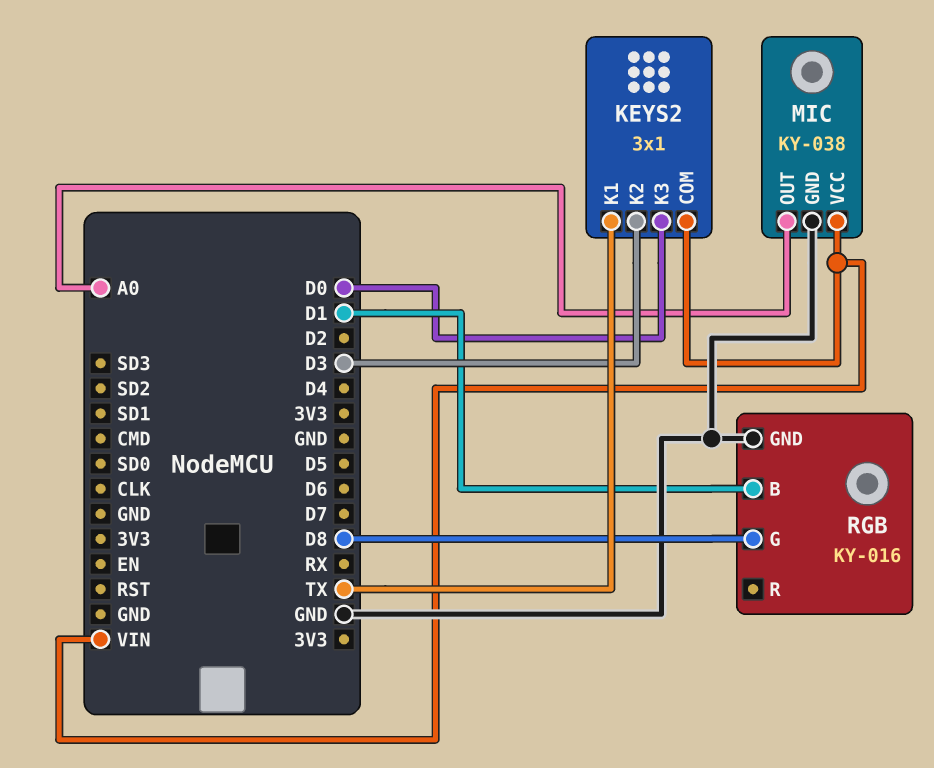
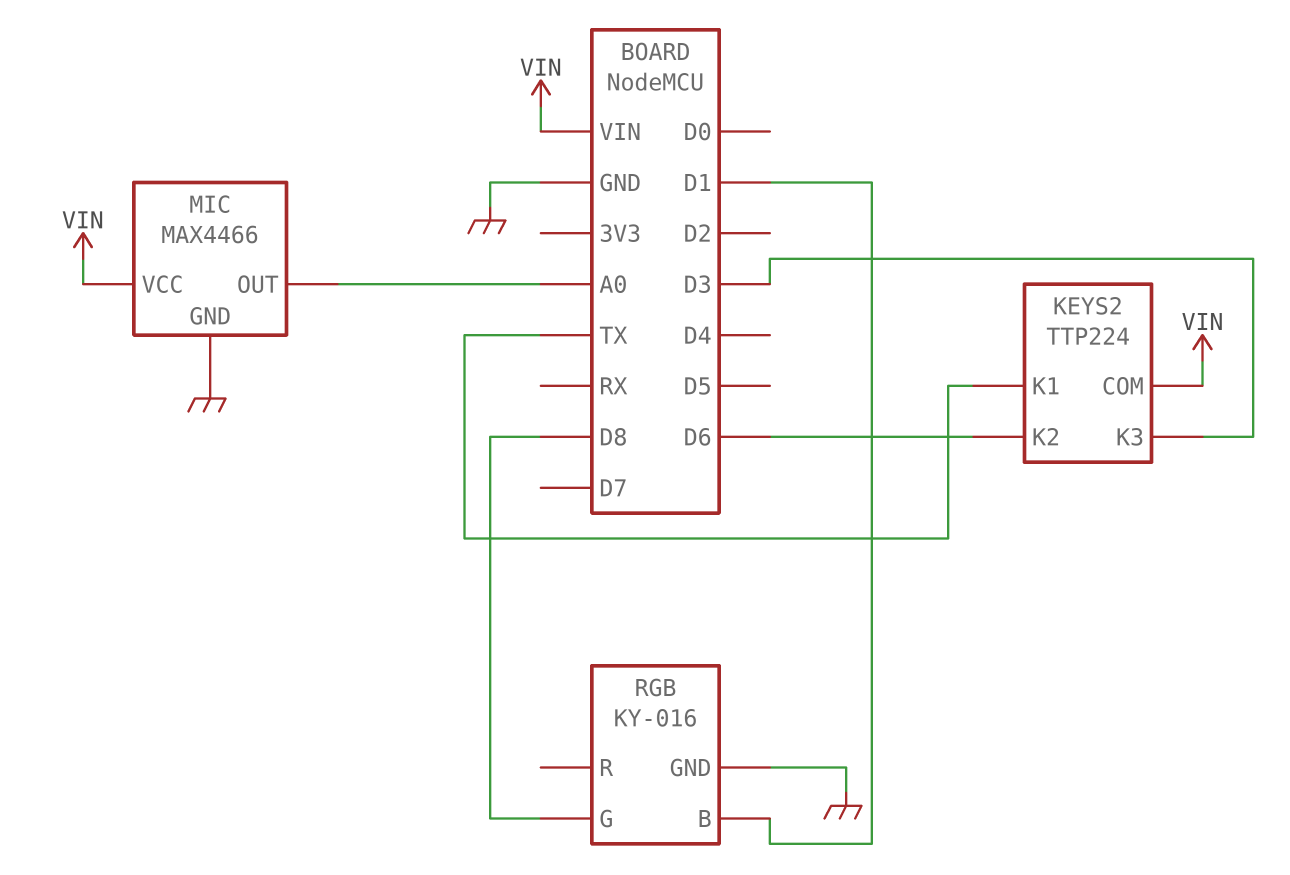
KEYS2: 3x1 -> TTP224
KEYS2 pin K2: D3 -> D6
KEYS2 pin K3: D0 -> D3
MIC: KY-038 -> MAX4466

